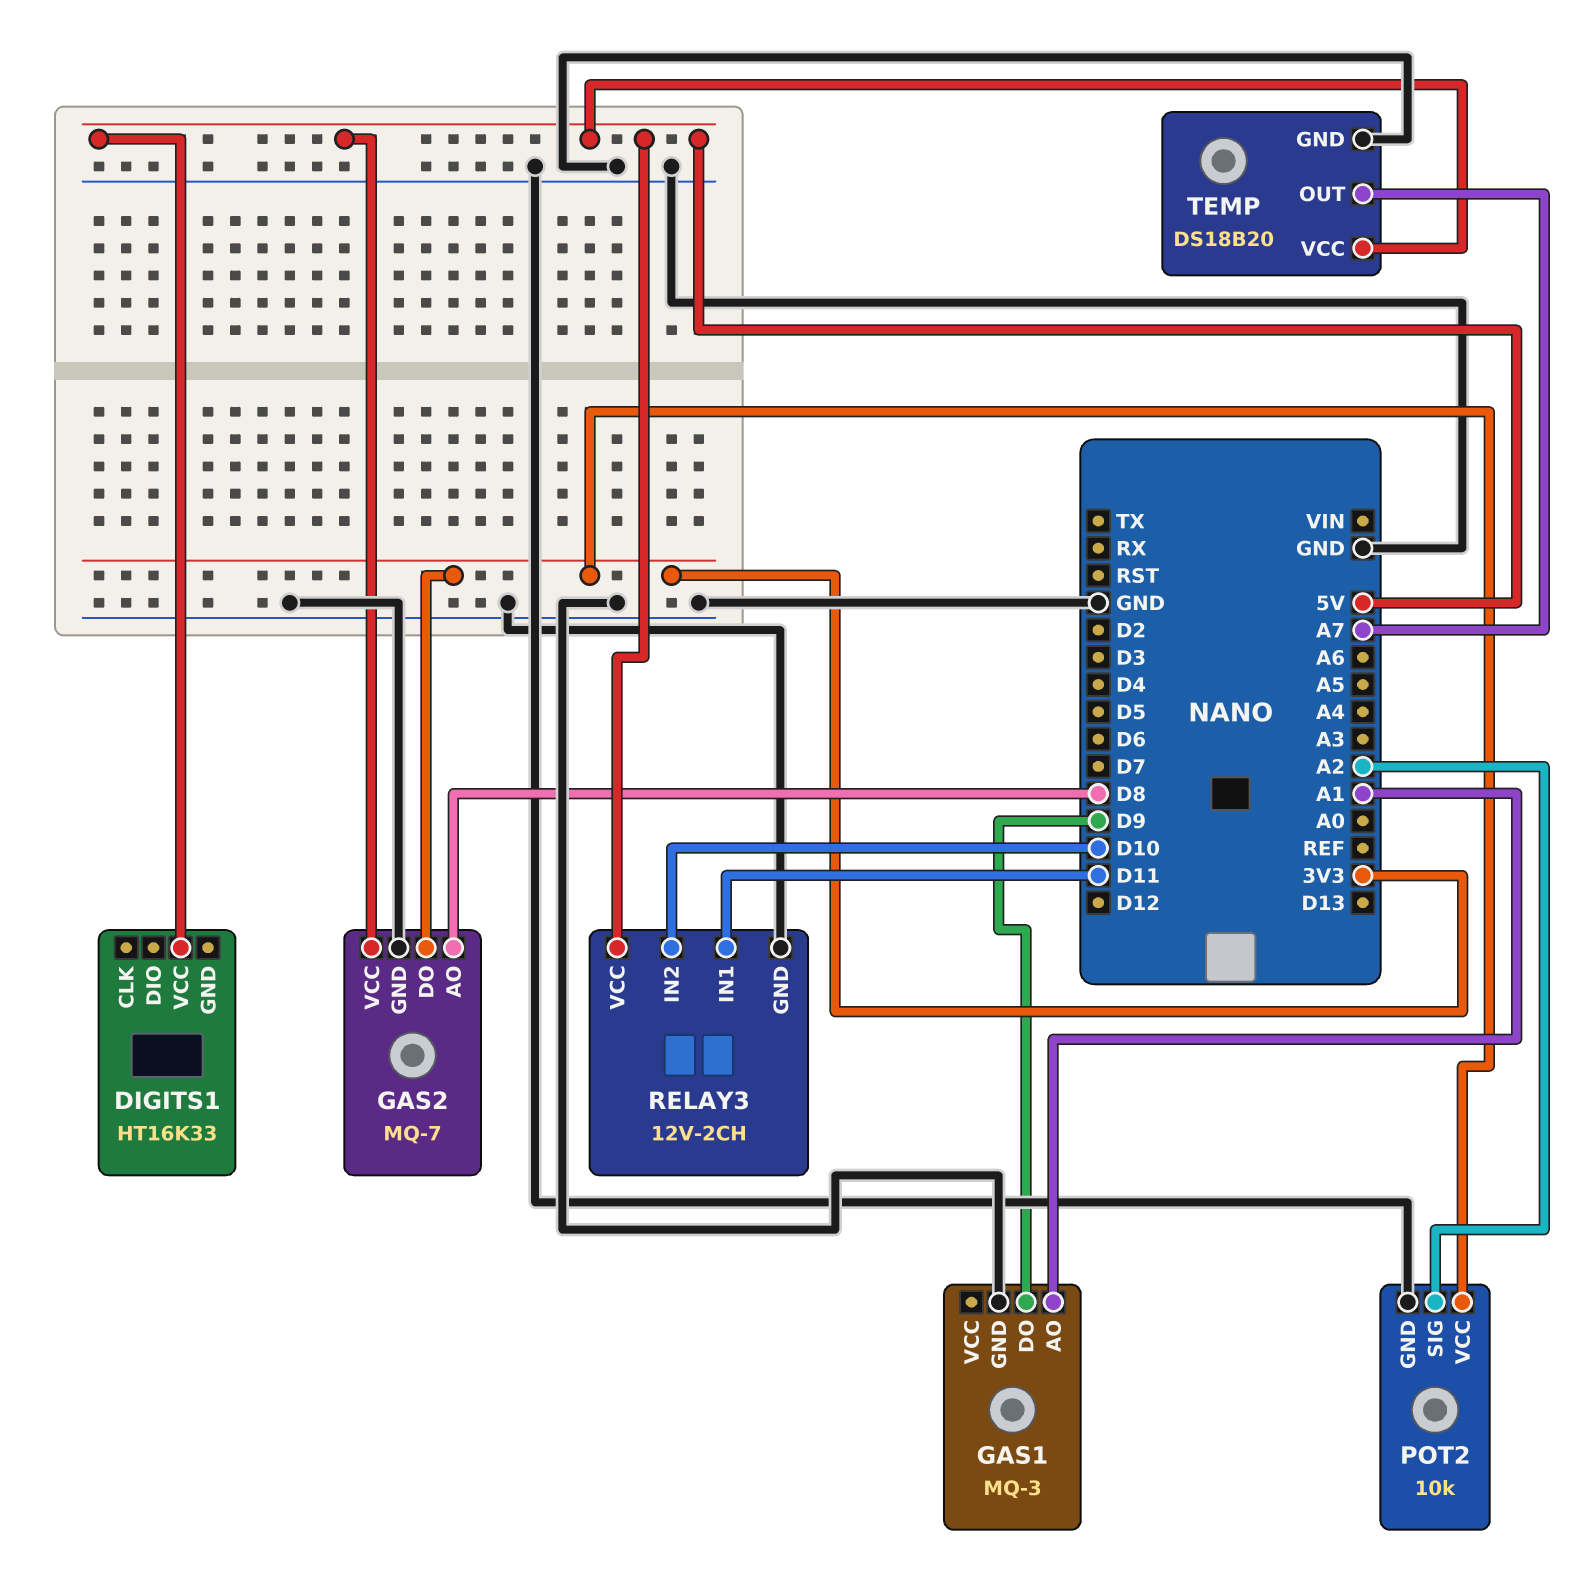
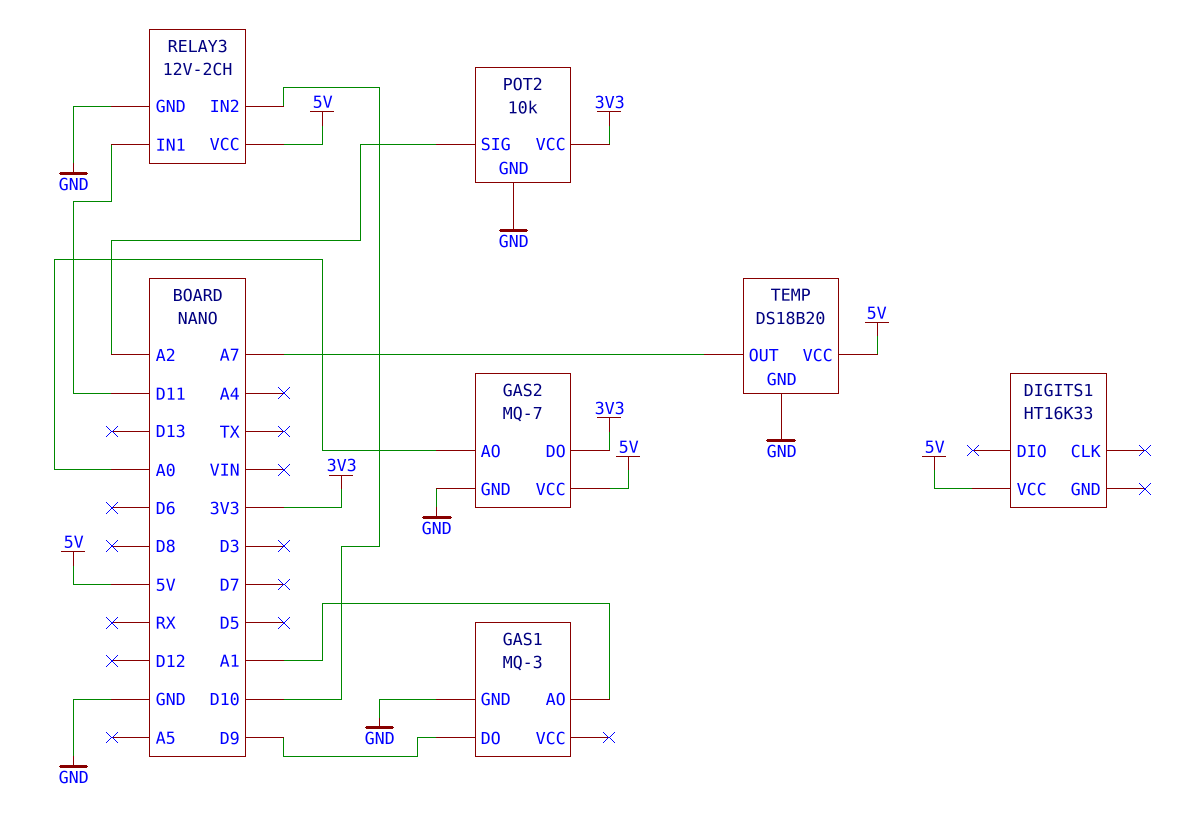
GAS2 pin AO: D8 -> A0

